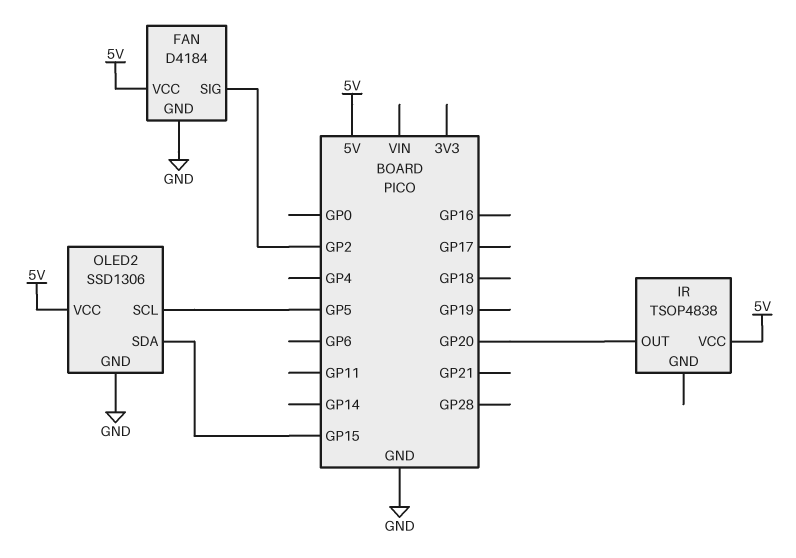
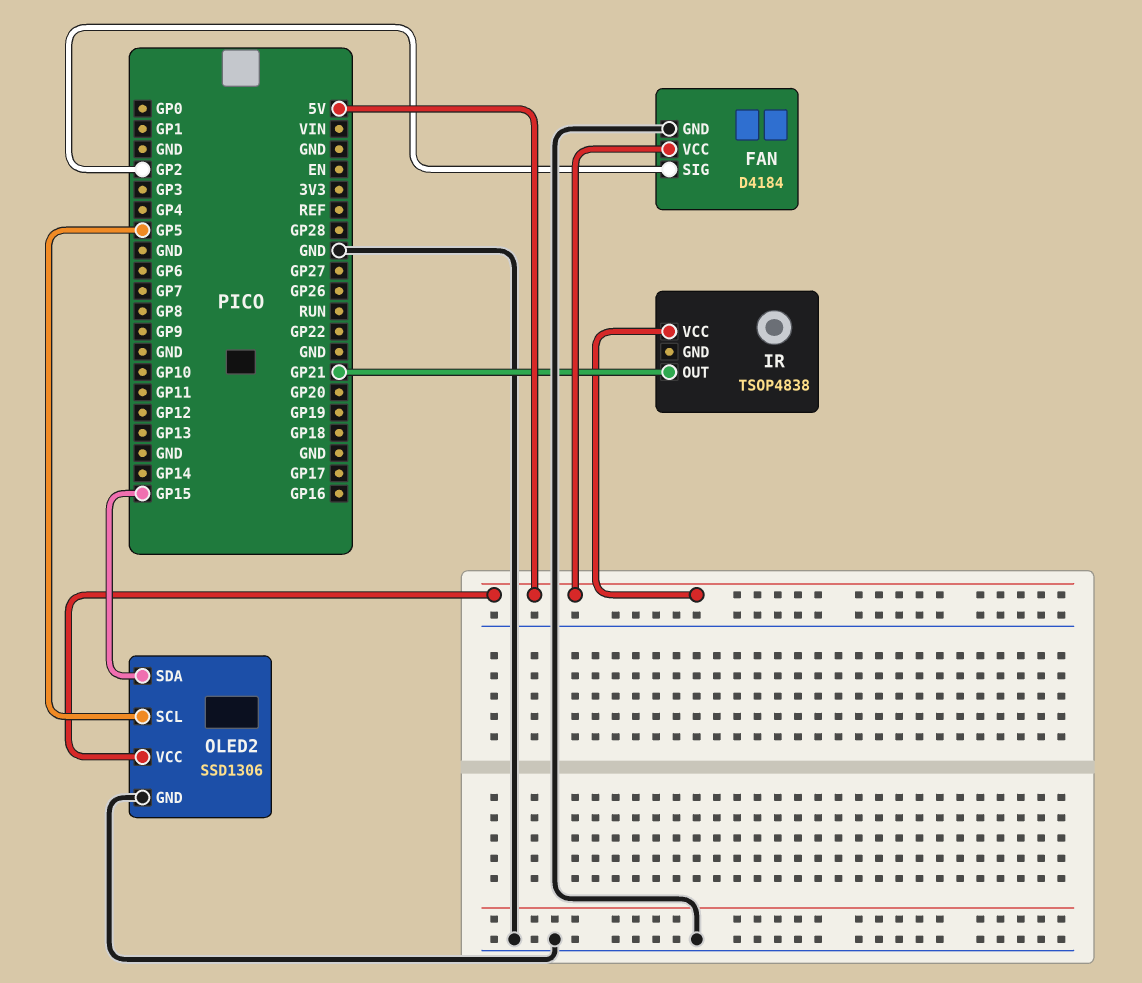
IR pin OUT: GP20 -> GP21

